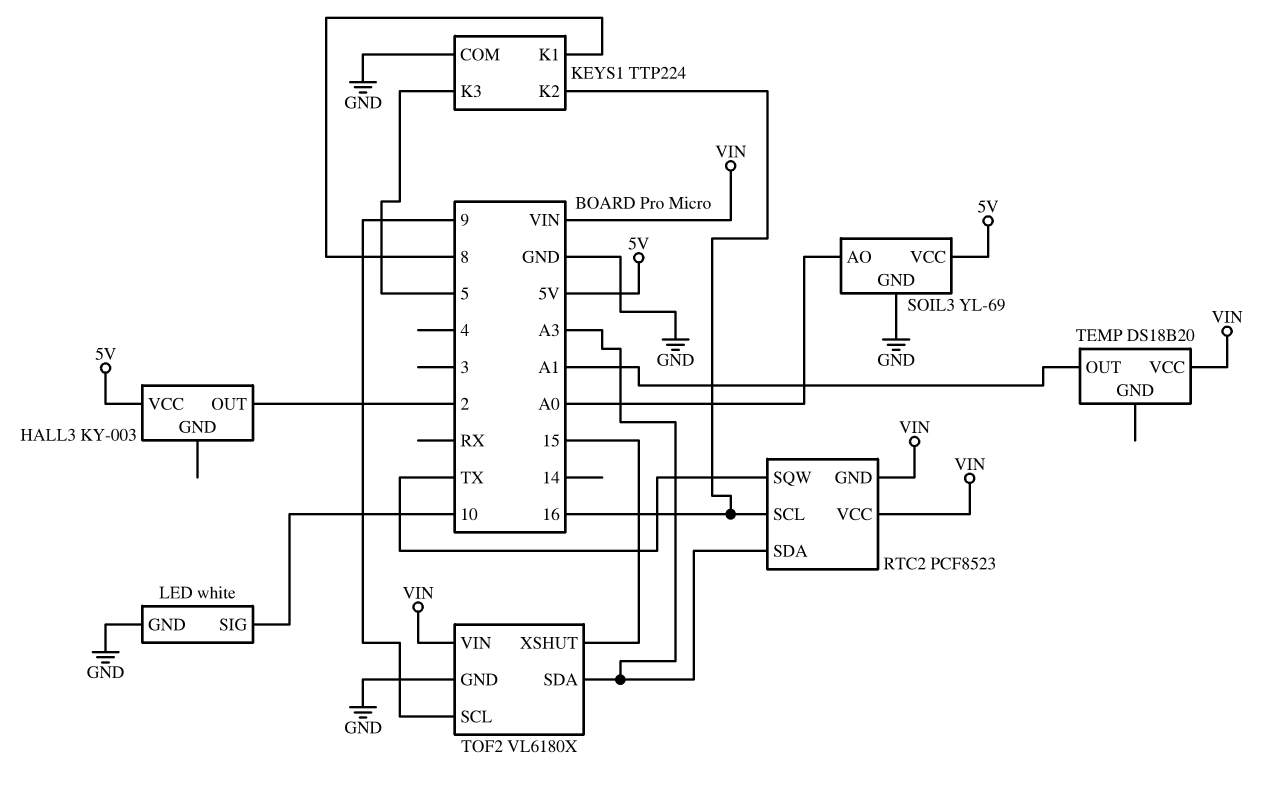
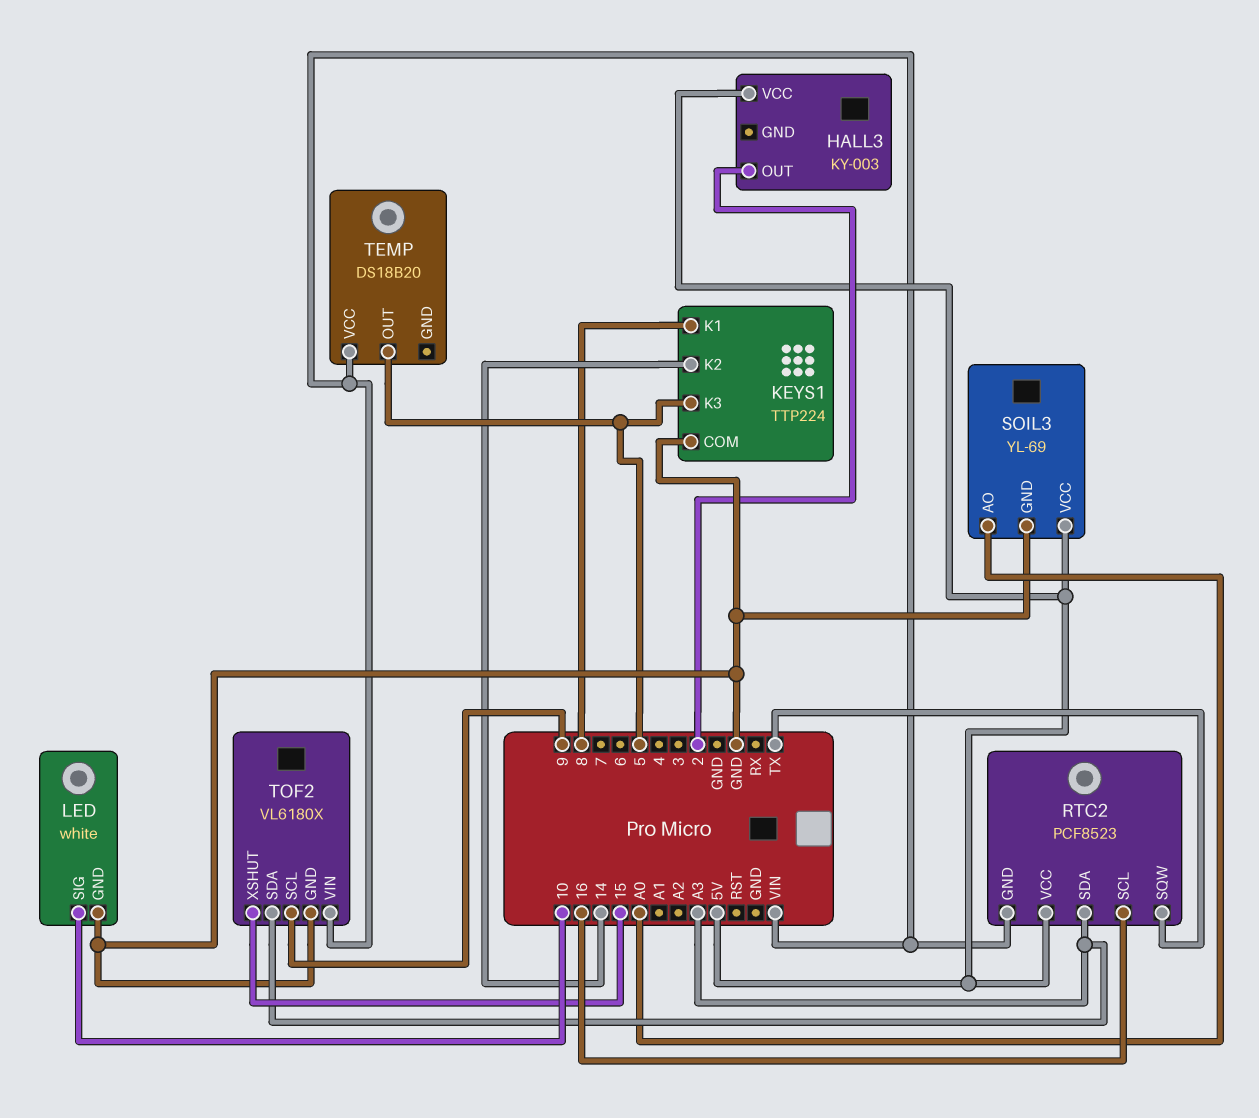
KEYS1 pin K2: 16 -> 14
RTC2 pin VCC: VIN -> 5V
TEMP pin OUT: A1 -> 5

